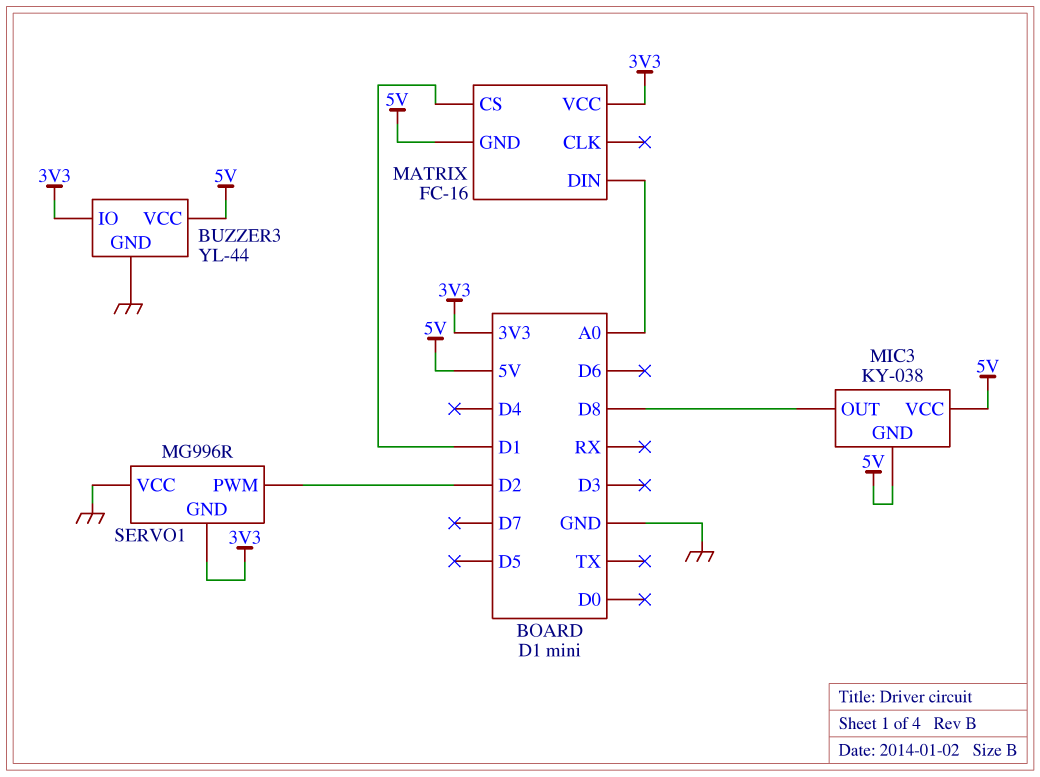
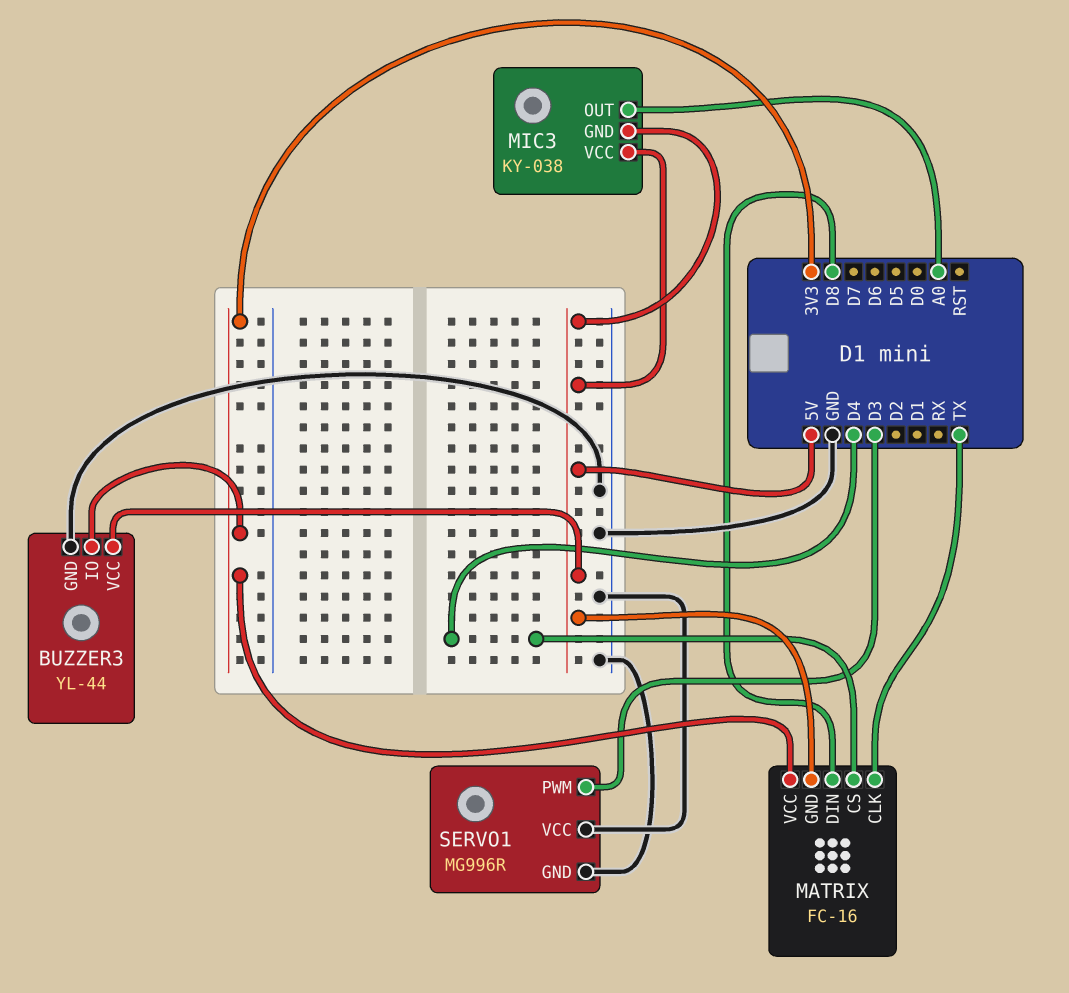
MATRIX pin CLK: none -> TX
MATRIX pin CS: D1 -> D4
MATRIX pin DIN: A0 -> D8
MIC3 pin OUT: D8 -> A0
SERVO1 pin GND: 3V3 -> GND
SERVO1 pin PWM: D2 -> D3

